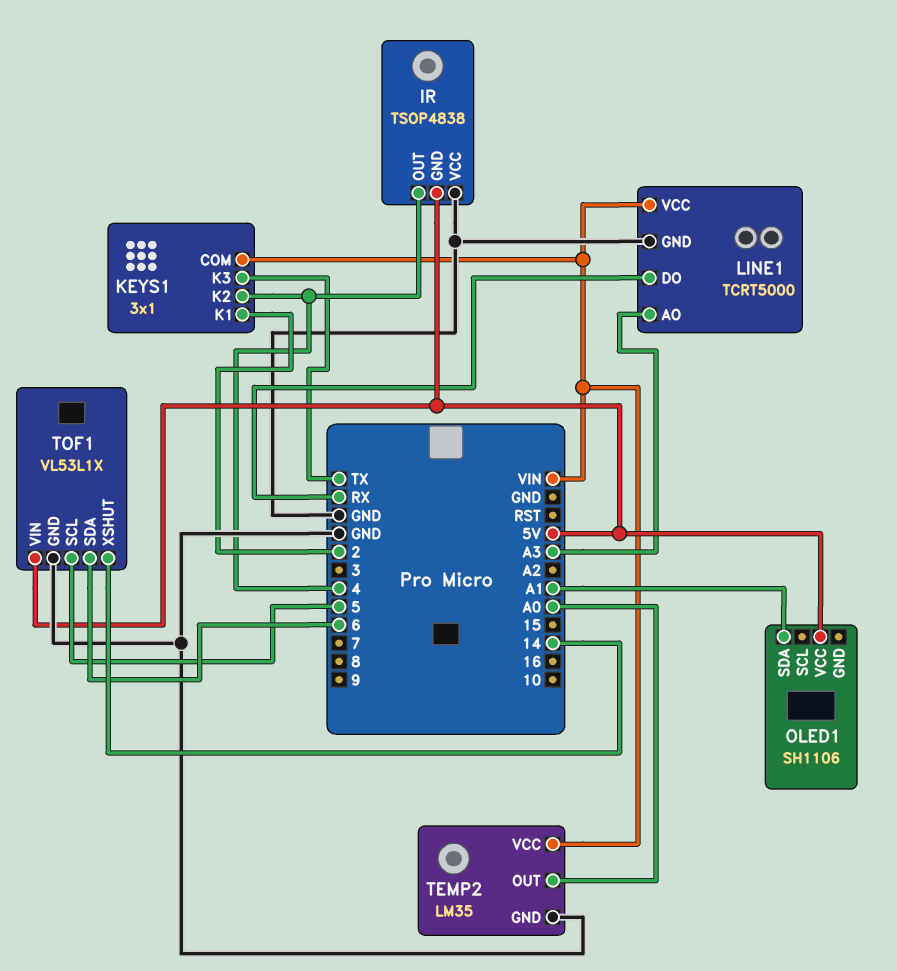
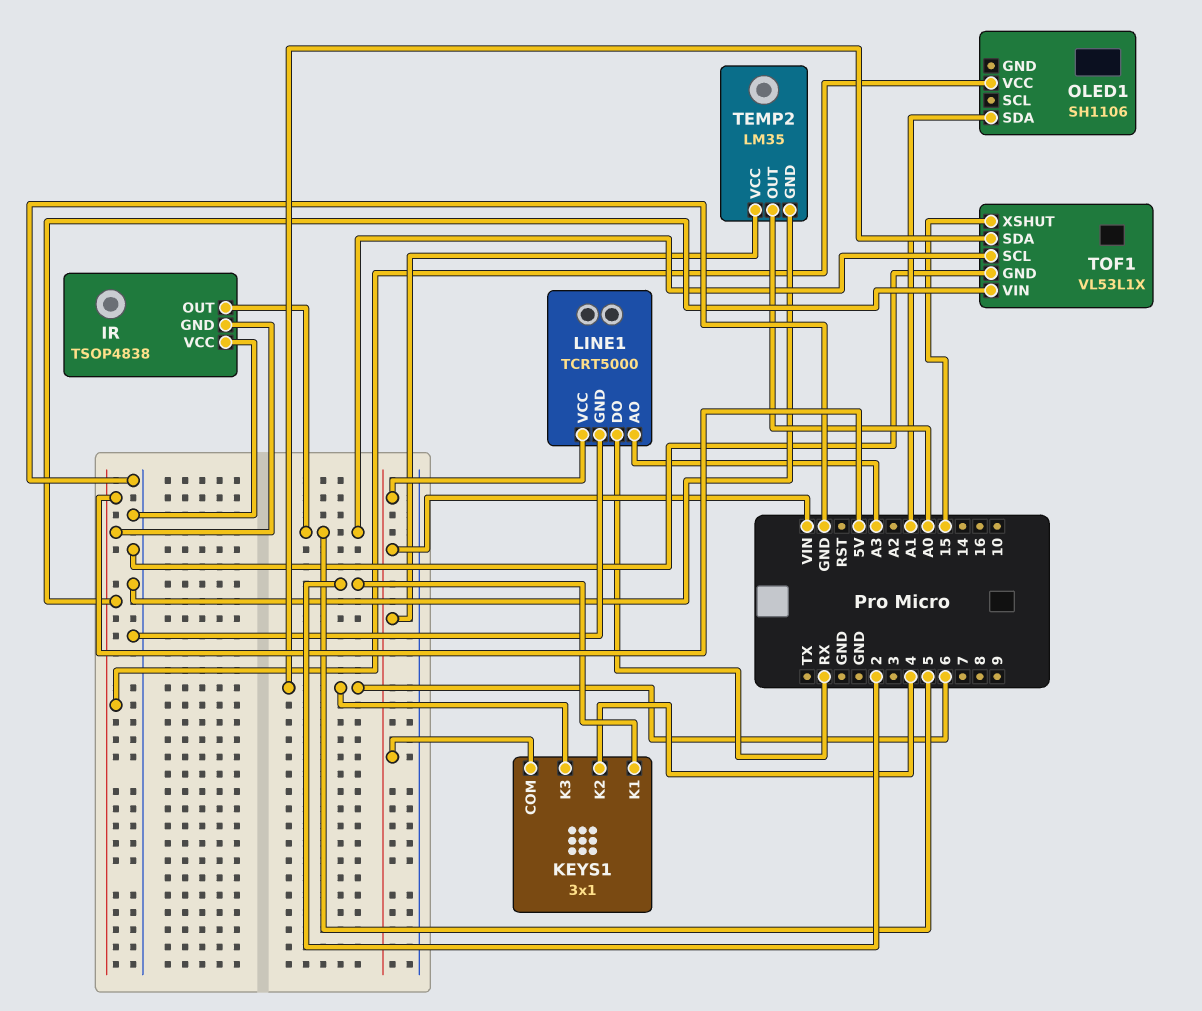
IR pin OUT: 4 -> 5
KEYS1 pin K3: TX -> 6
TOF1 pin XSHUT: 14 -> 15

